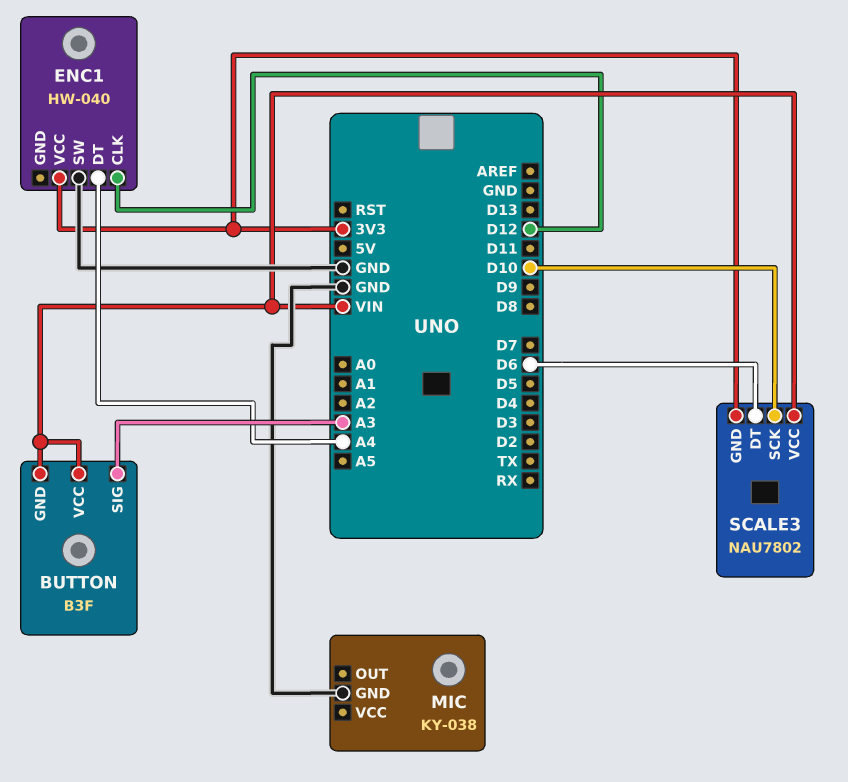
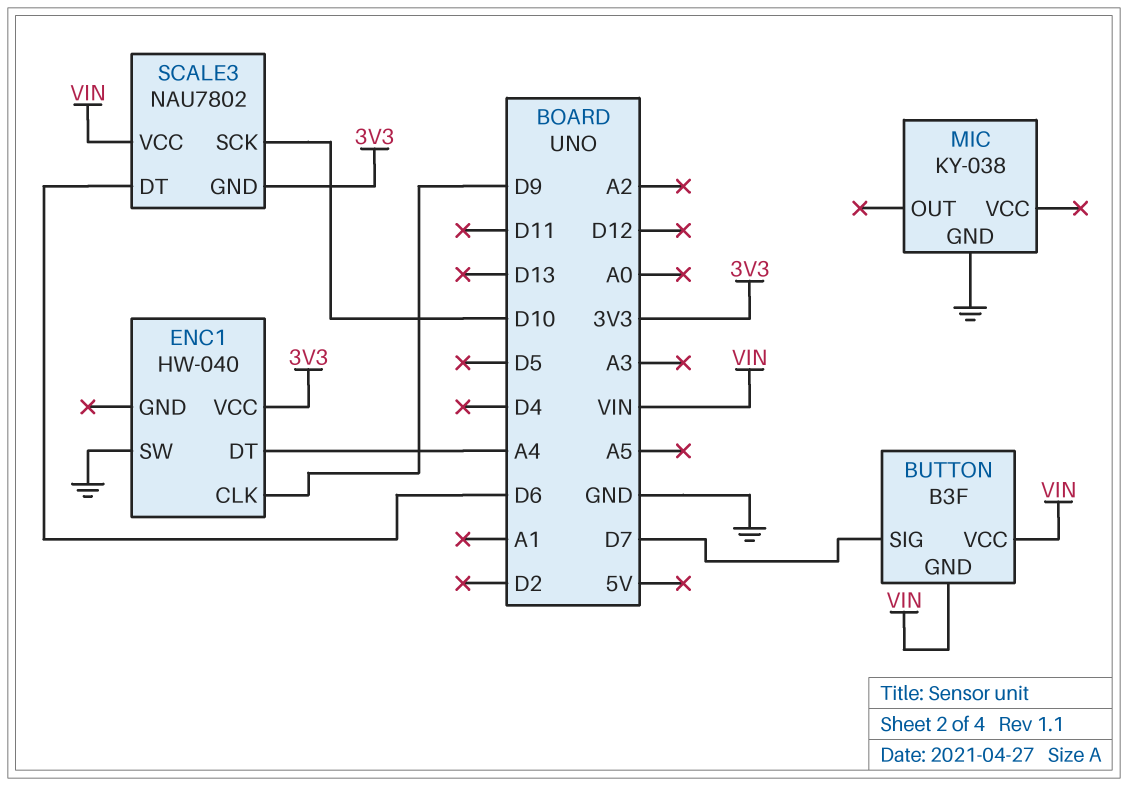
BUTTON pin SIG: A3 -> D7
ENC1 pin CLK: D12 -> D9

